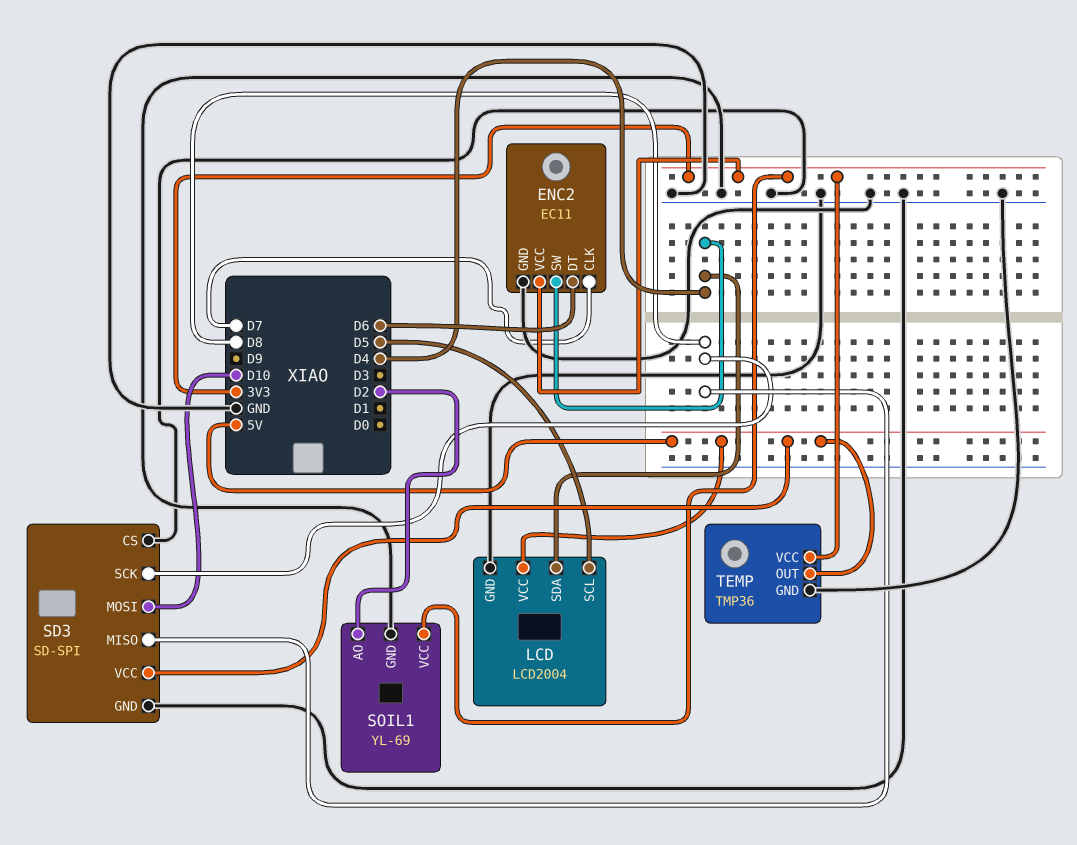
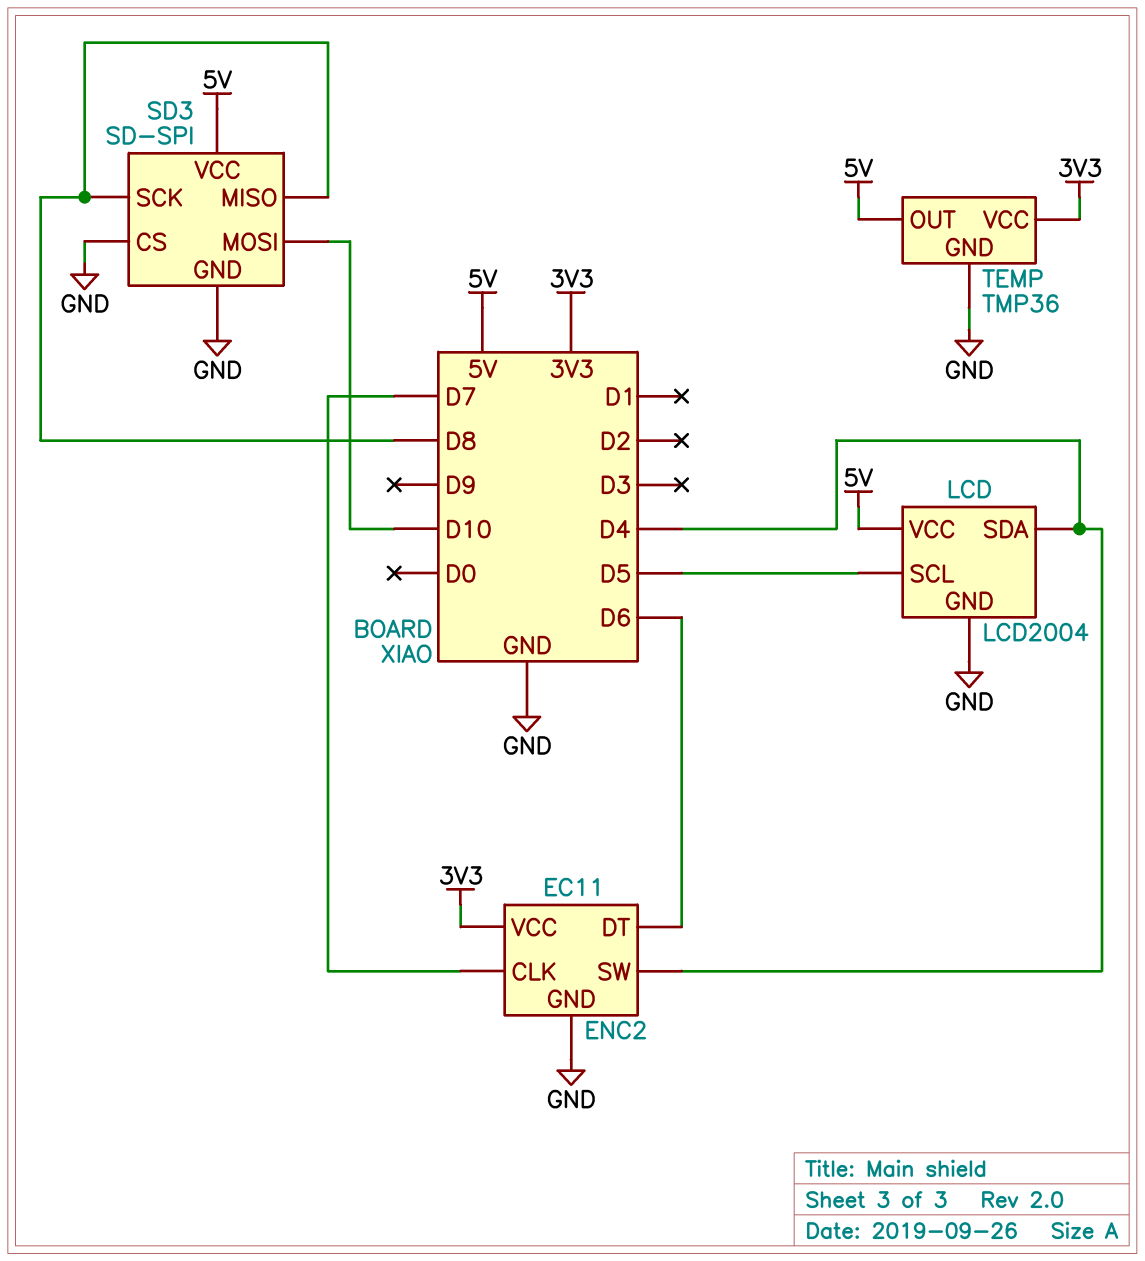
SOIL1: YL-69 -> none
SOIL1 pin AO: D2 -> none
SOIL1 pin GND: GND -> none
SOIL1 pin VCC: 3V3 -> none

